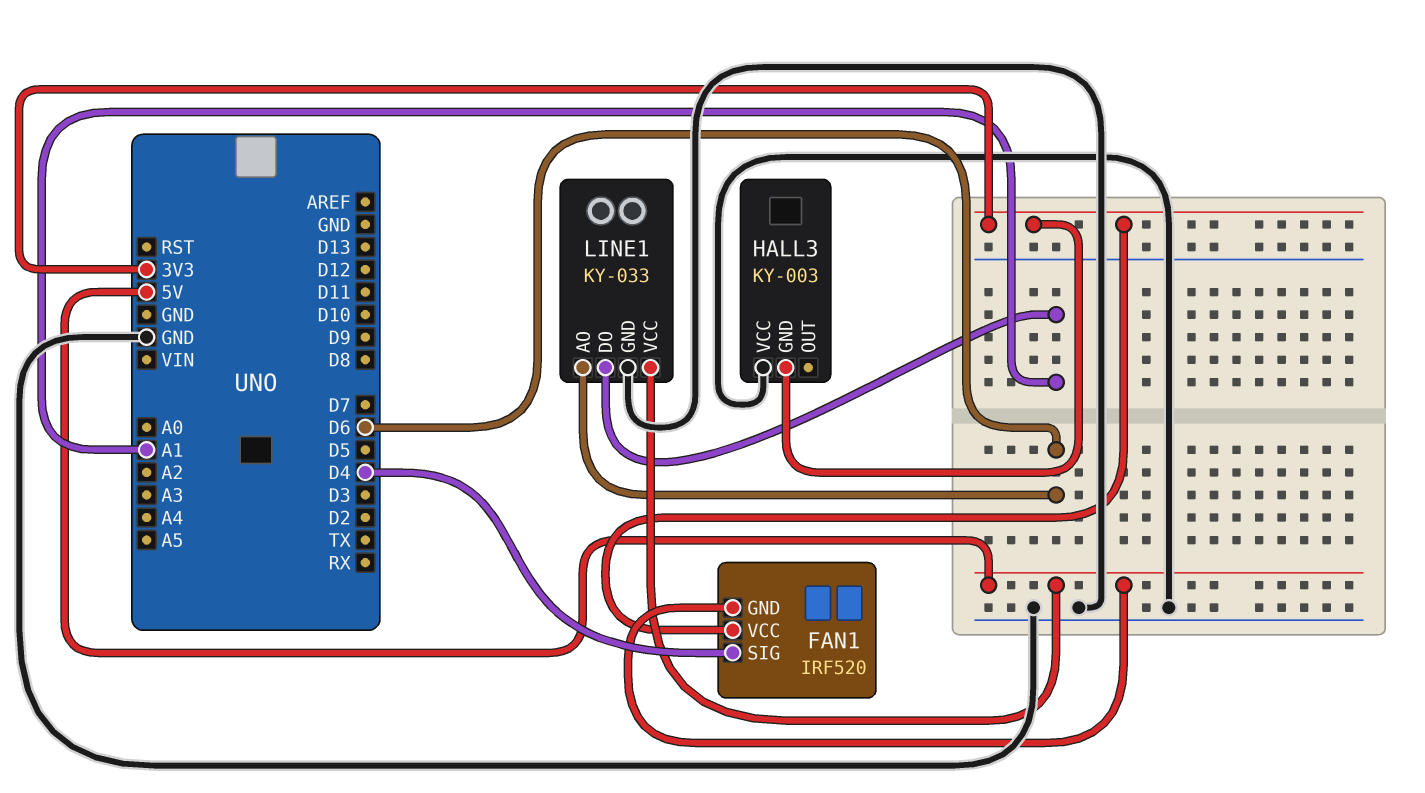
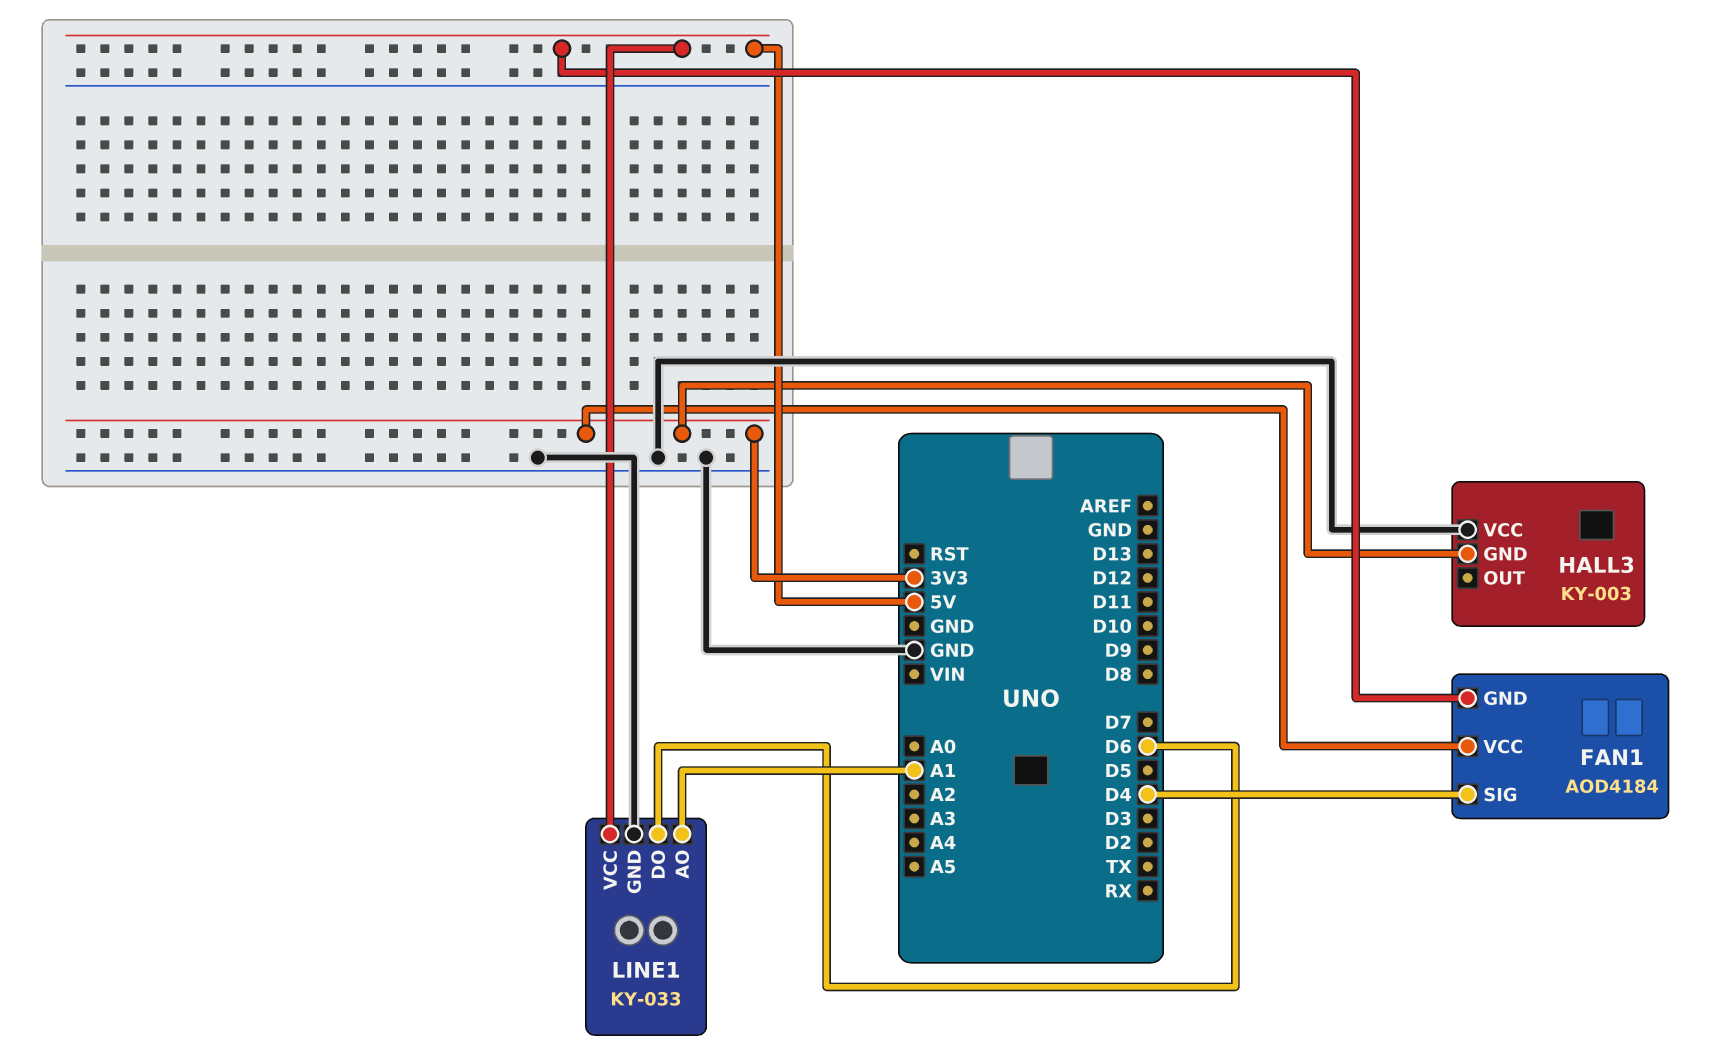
FAN1: IRF520 -> AOD4184
LINE1 pin AO: D6 -> A1
LINE1 pin DO: A1 -> D6

